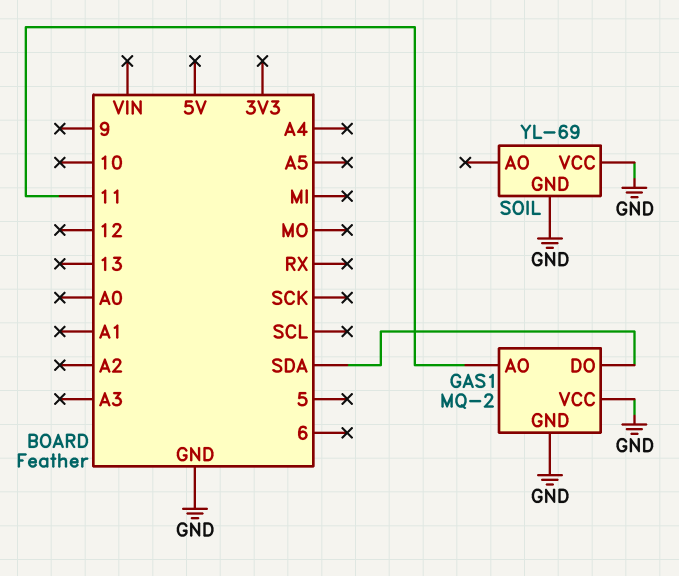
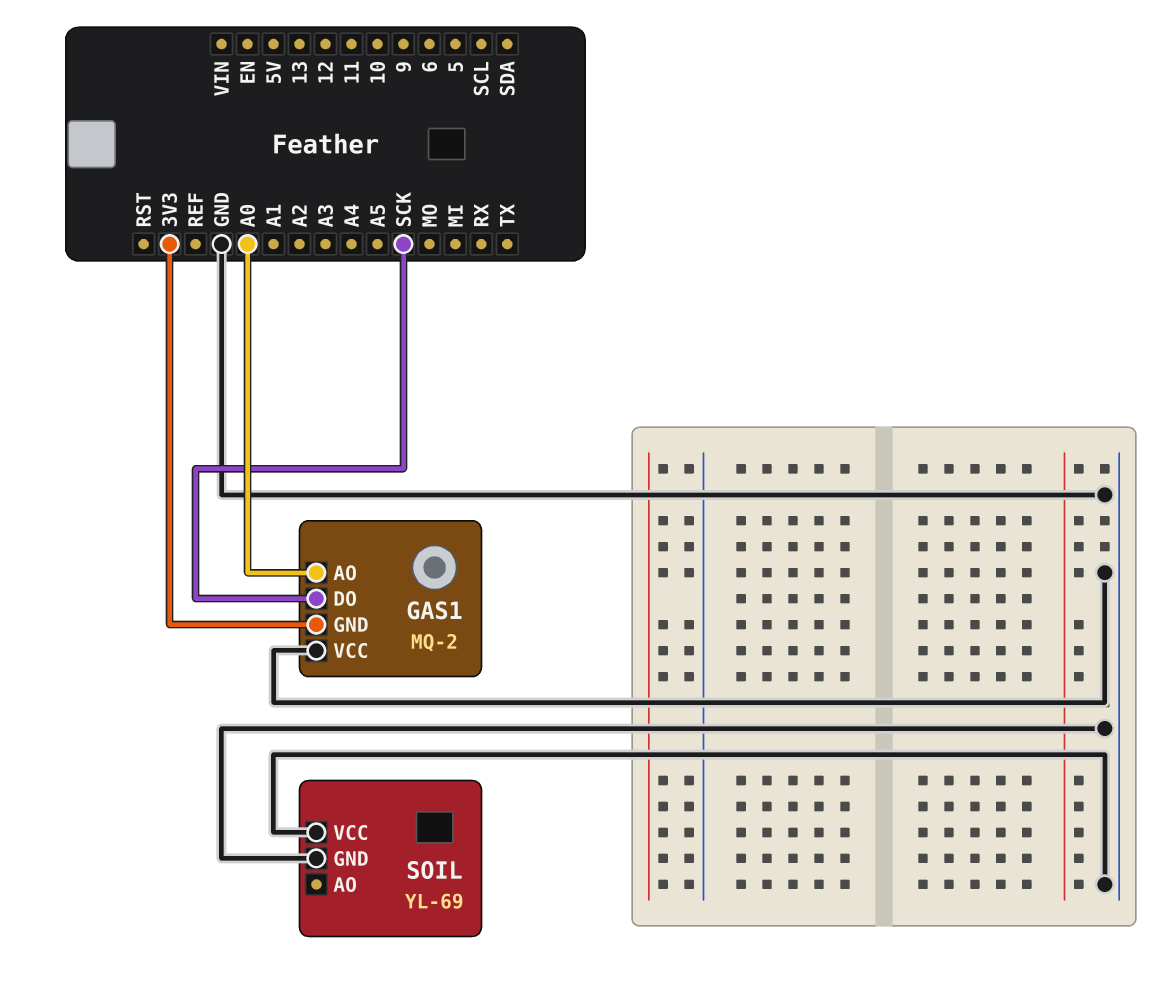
GAS1 pin AO: 11 -> A0
GAS1 pin DO: SDA -> SCK
GAS1 pin GND: GND -> 3V3

